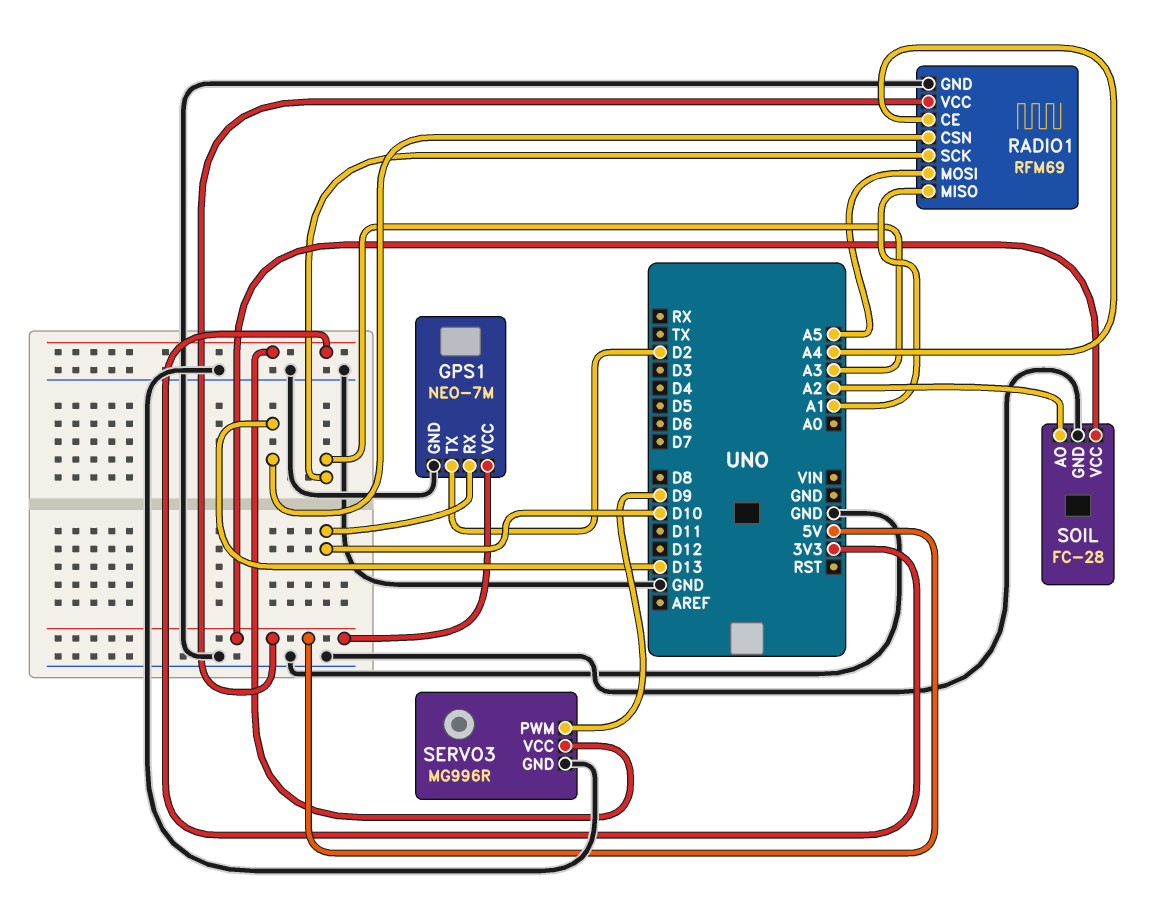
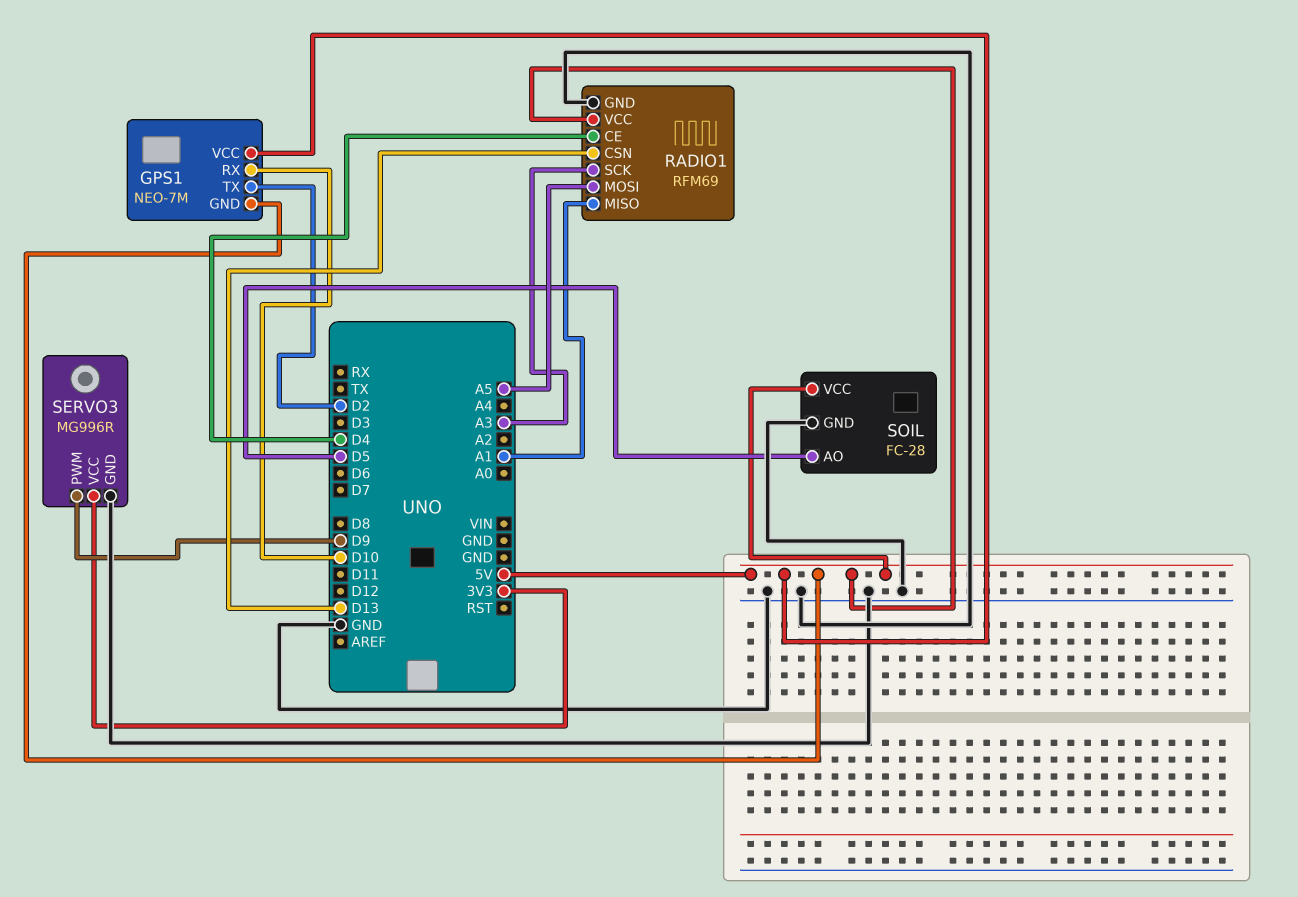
GPS1 pin GND: GND -> 5V
RADIO1 pin CE: A4 -> D4
SOIL pin AO: A2 -> D5

